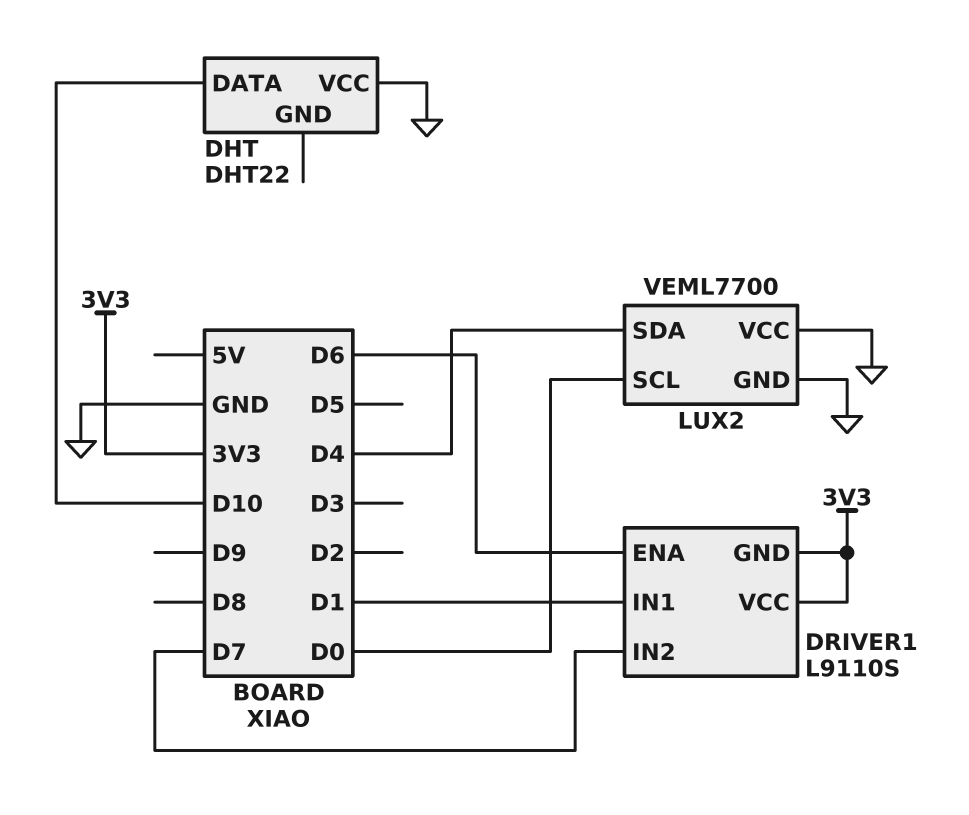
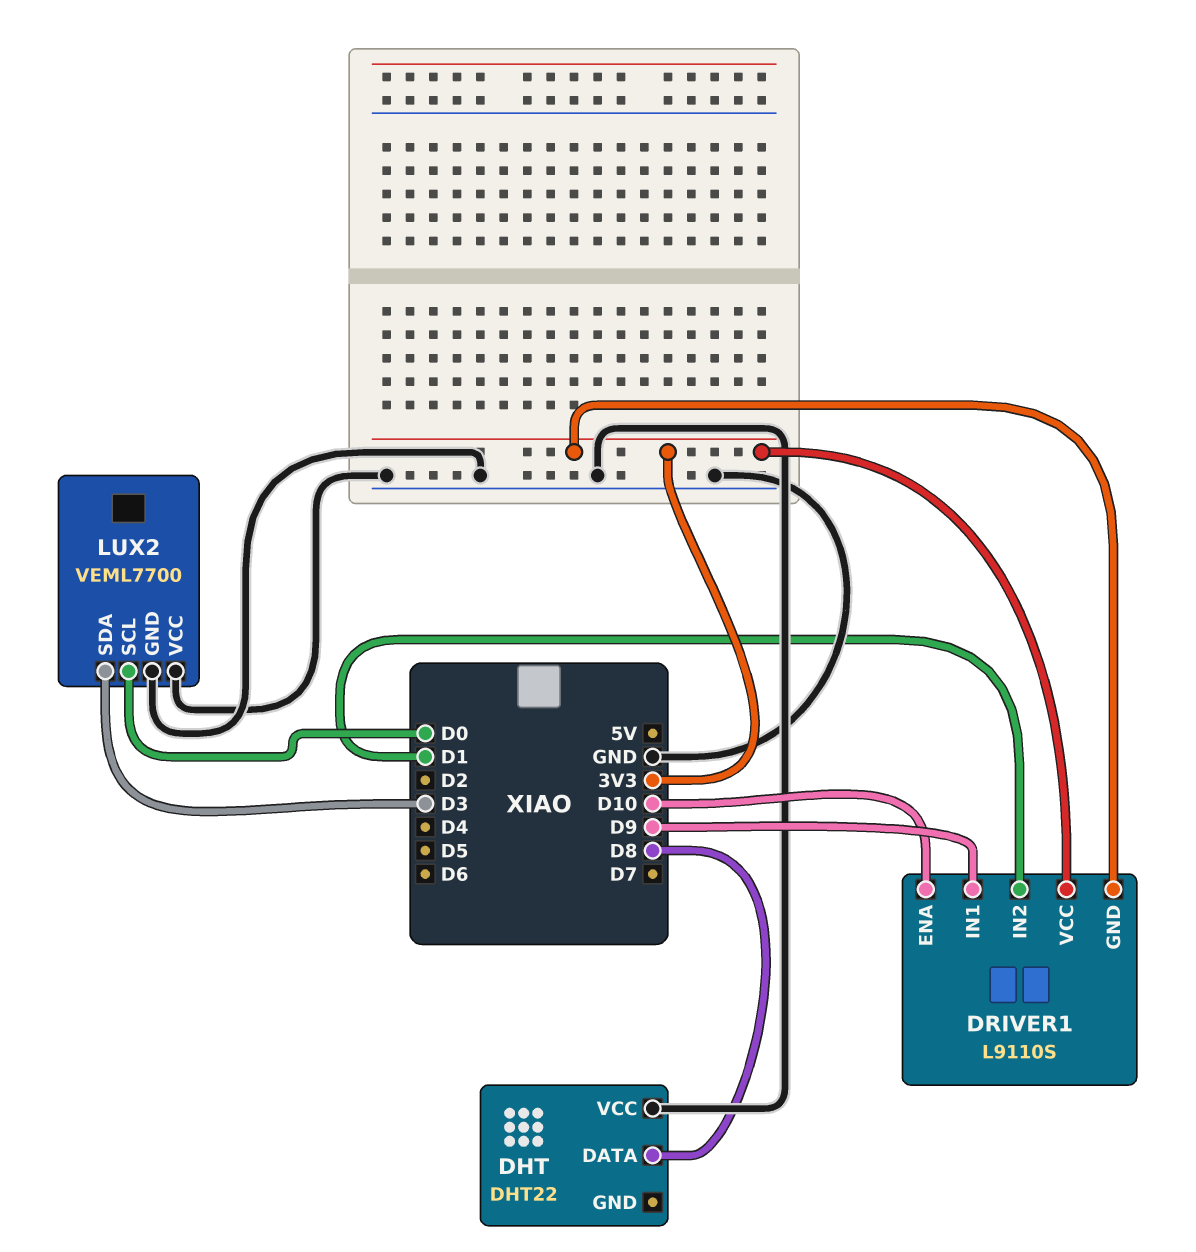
DHT pin DATA: D10 -> D8
DRIVER1 pin ENA: D6 -> D10
DRIVER1 pin IN1: D1 -> D9
DRIVER1 pin IN2: D7 -> D1
LUX2 pin SDA: D4 -> D3

